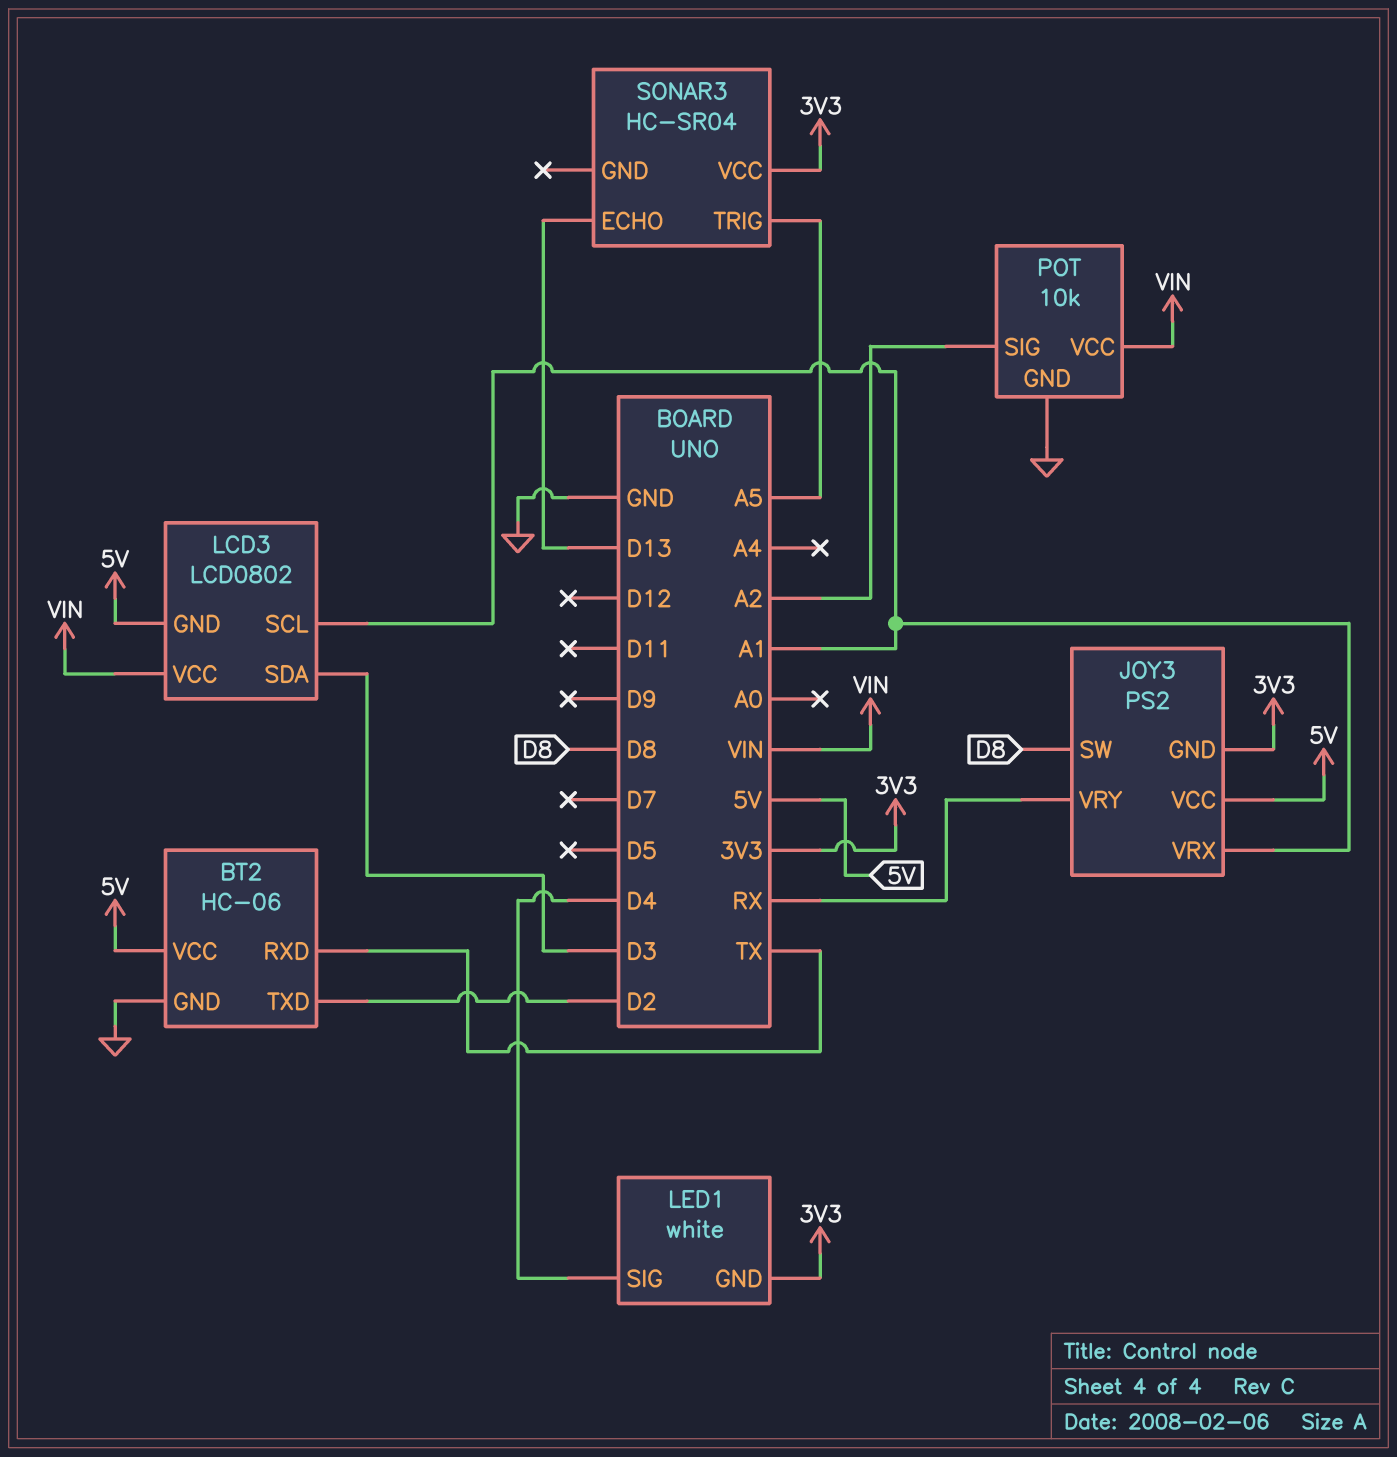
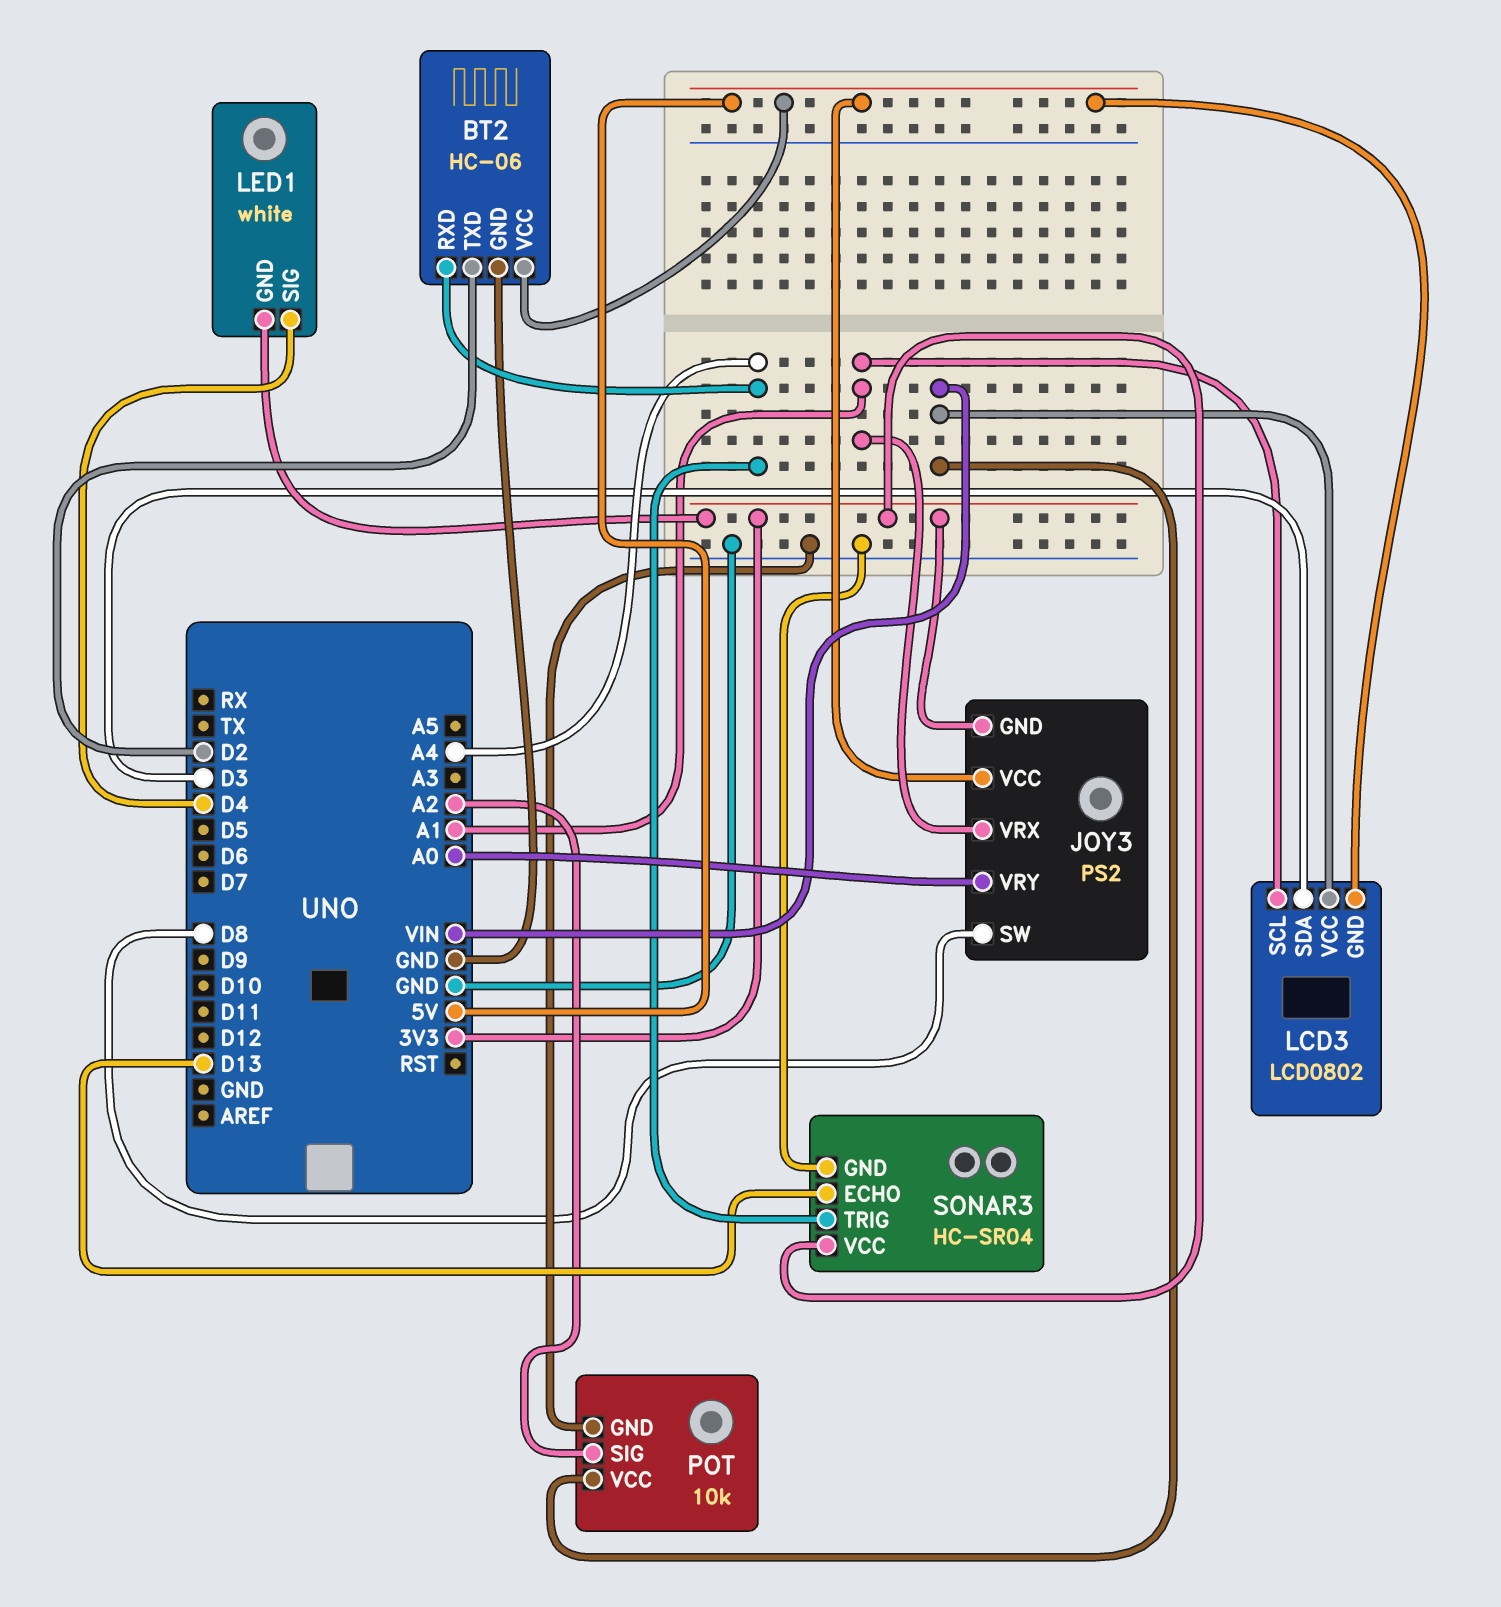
BT2 pin RXD: TX -> A4
JOY3 pin VRY: RX -> A0
SONAR3 pin GND: none -> GND
SONAR3 pin TRIG: A5 -> A4

